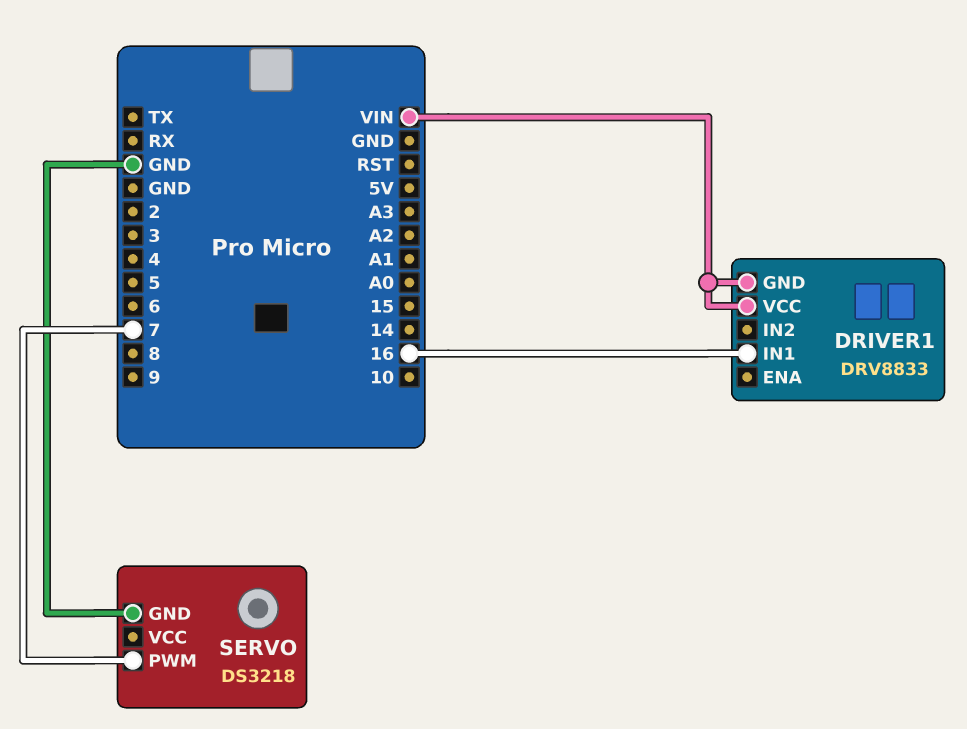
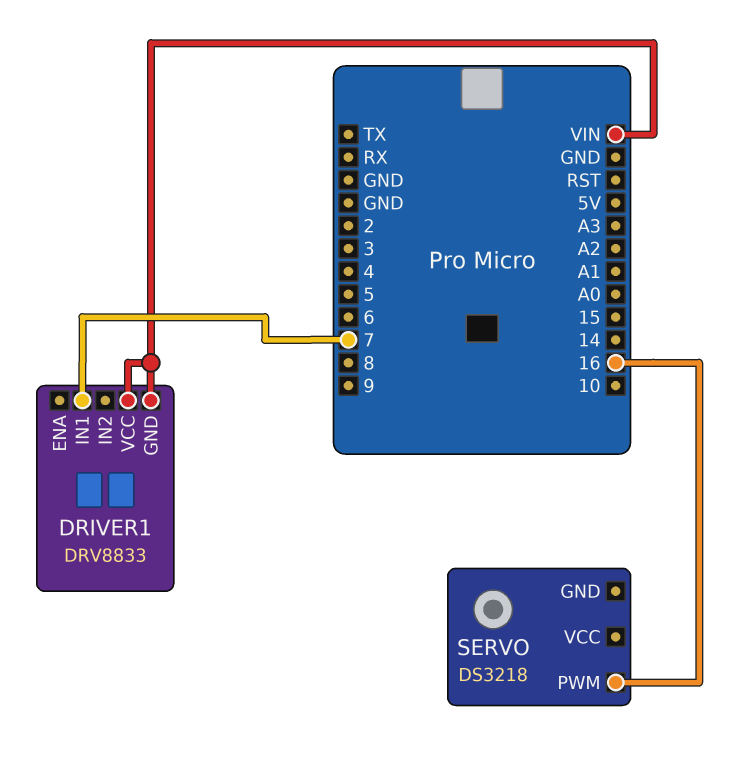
DRIVER1 pin IN1: 16 -> 7
SERVO pin GND: GND -> none
SERVO pin PWM: 7 -> 16

